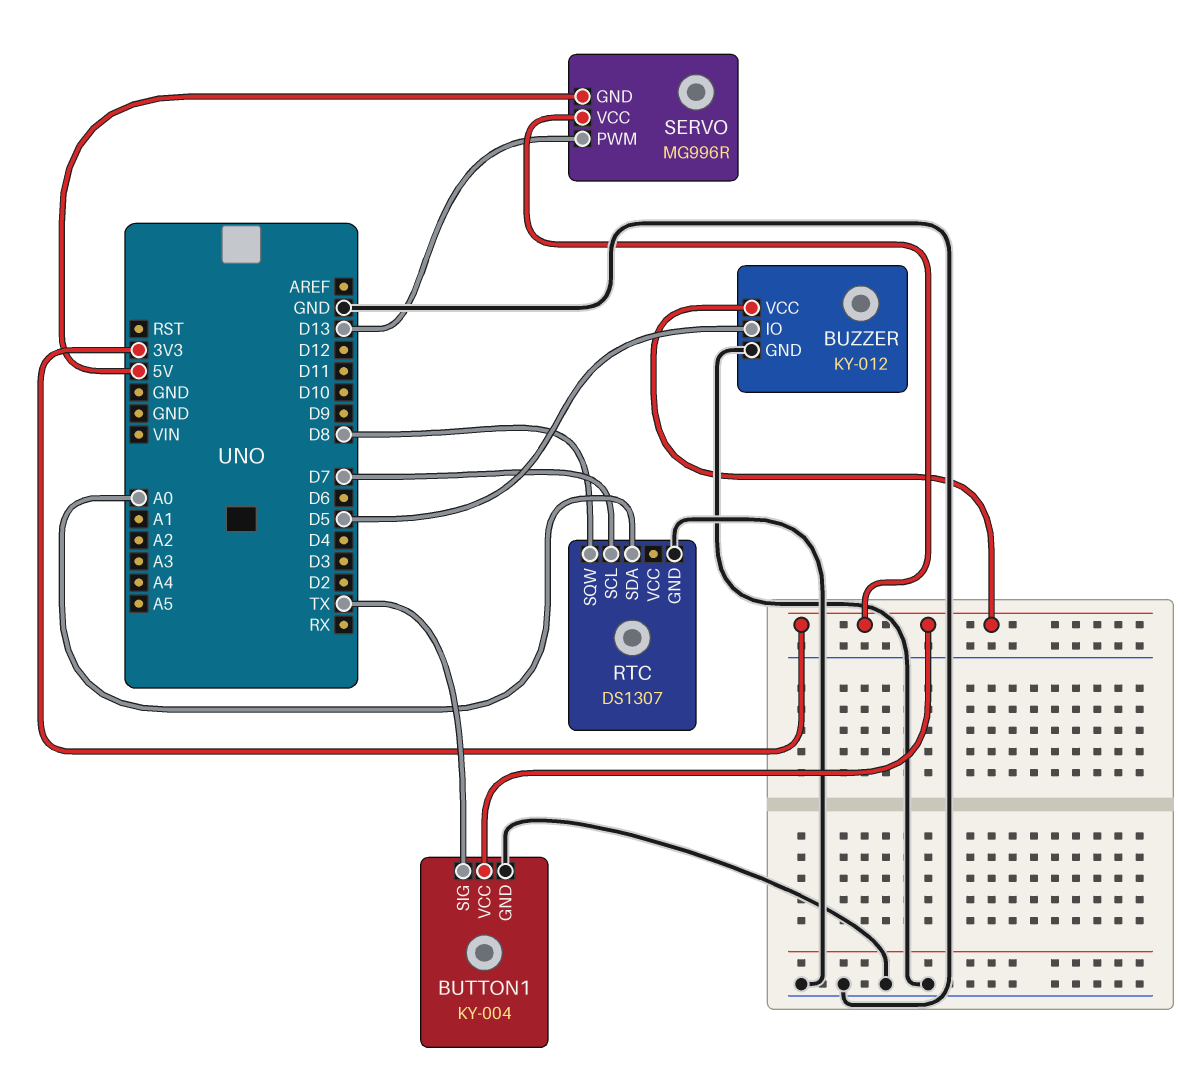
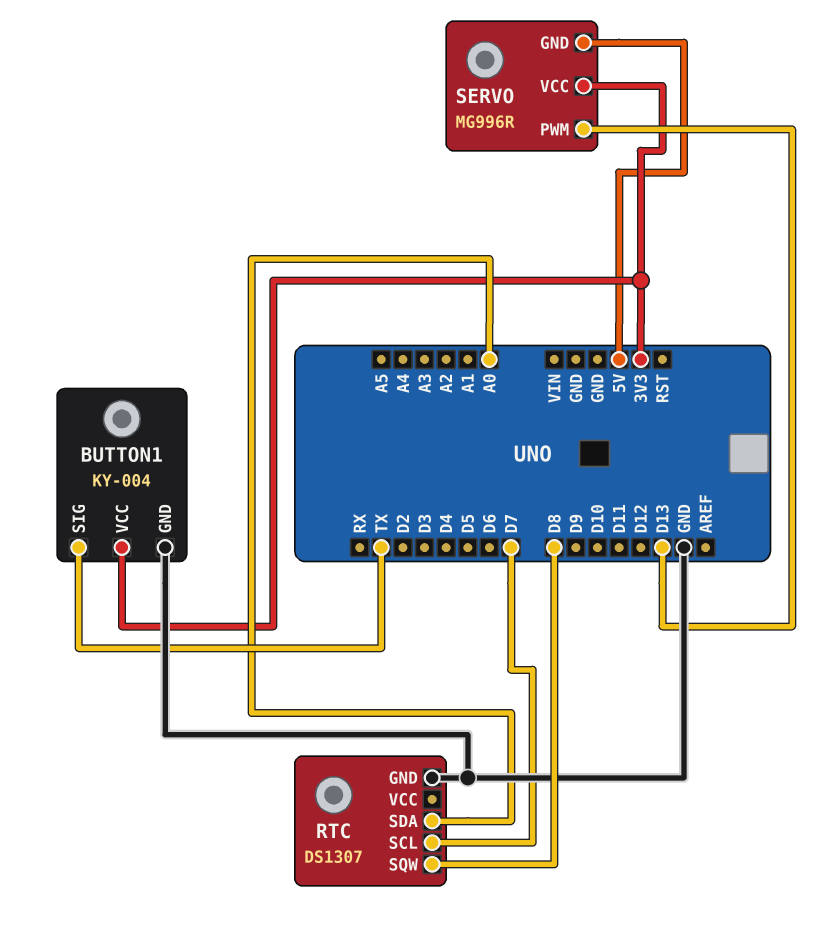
BUZZER: KY-012 -> none
BUZZER pin GND: GND -> none
BUZZER pin IO: D5 -> none
BUZZER pin VCC: 3V3 -> none

